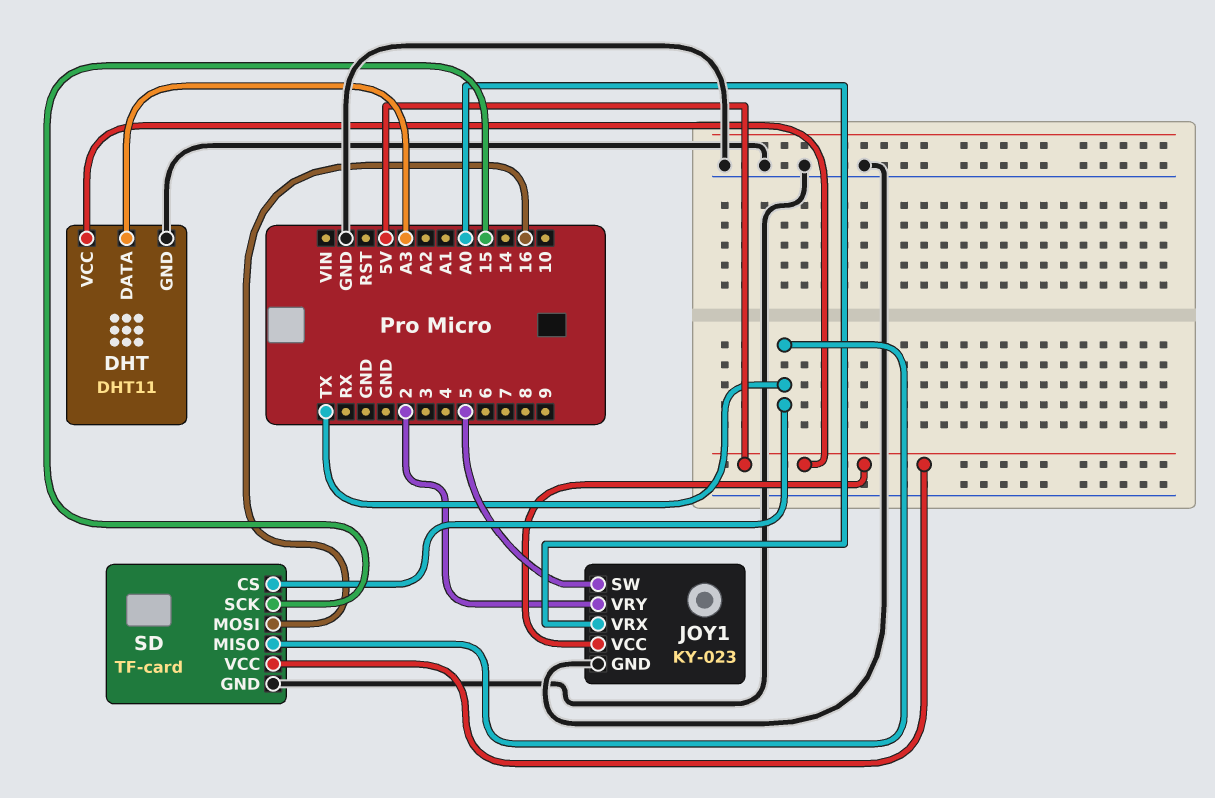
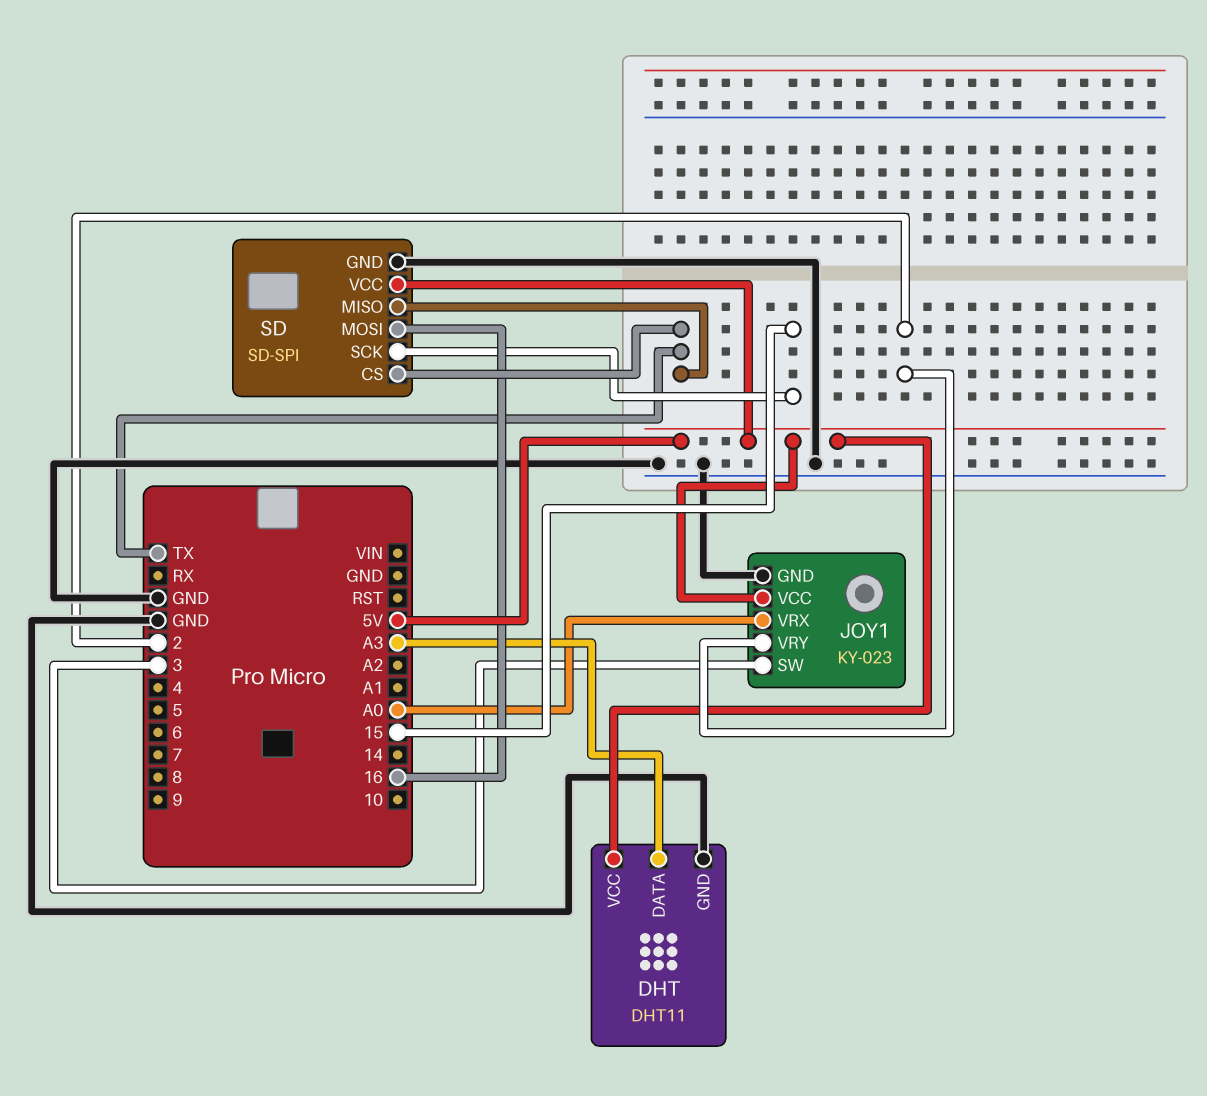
JOY1 pin SW: 5 -> 3
SD: TF-card -> SD-SPI

